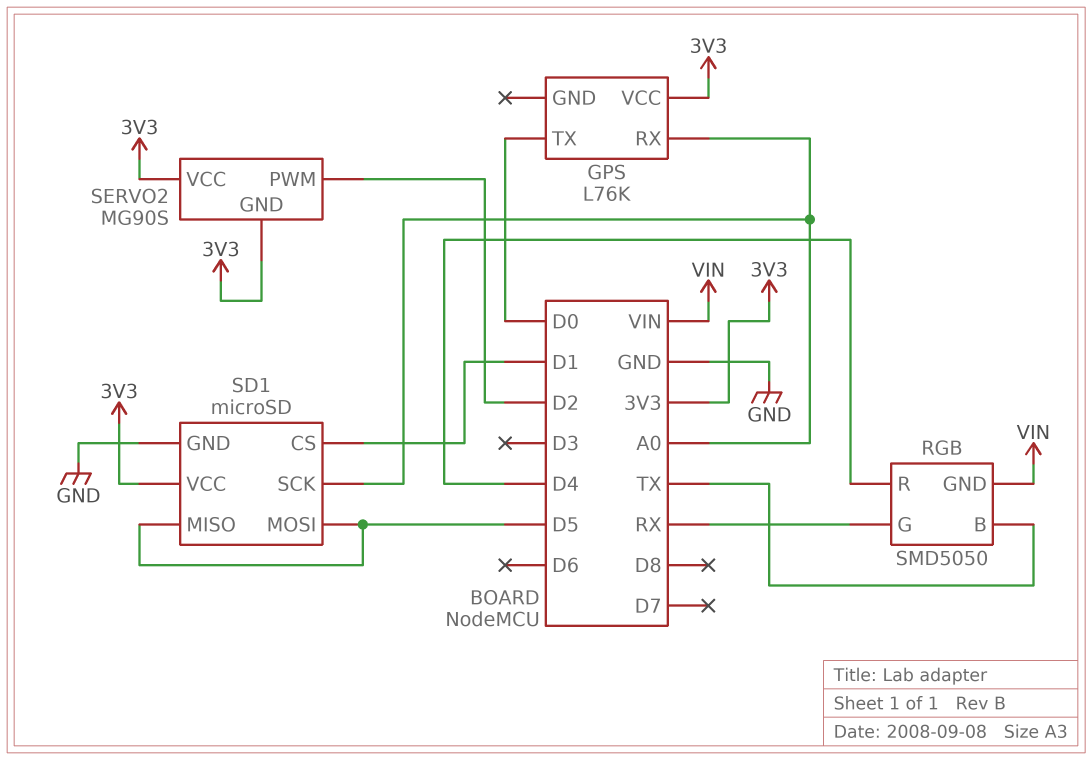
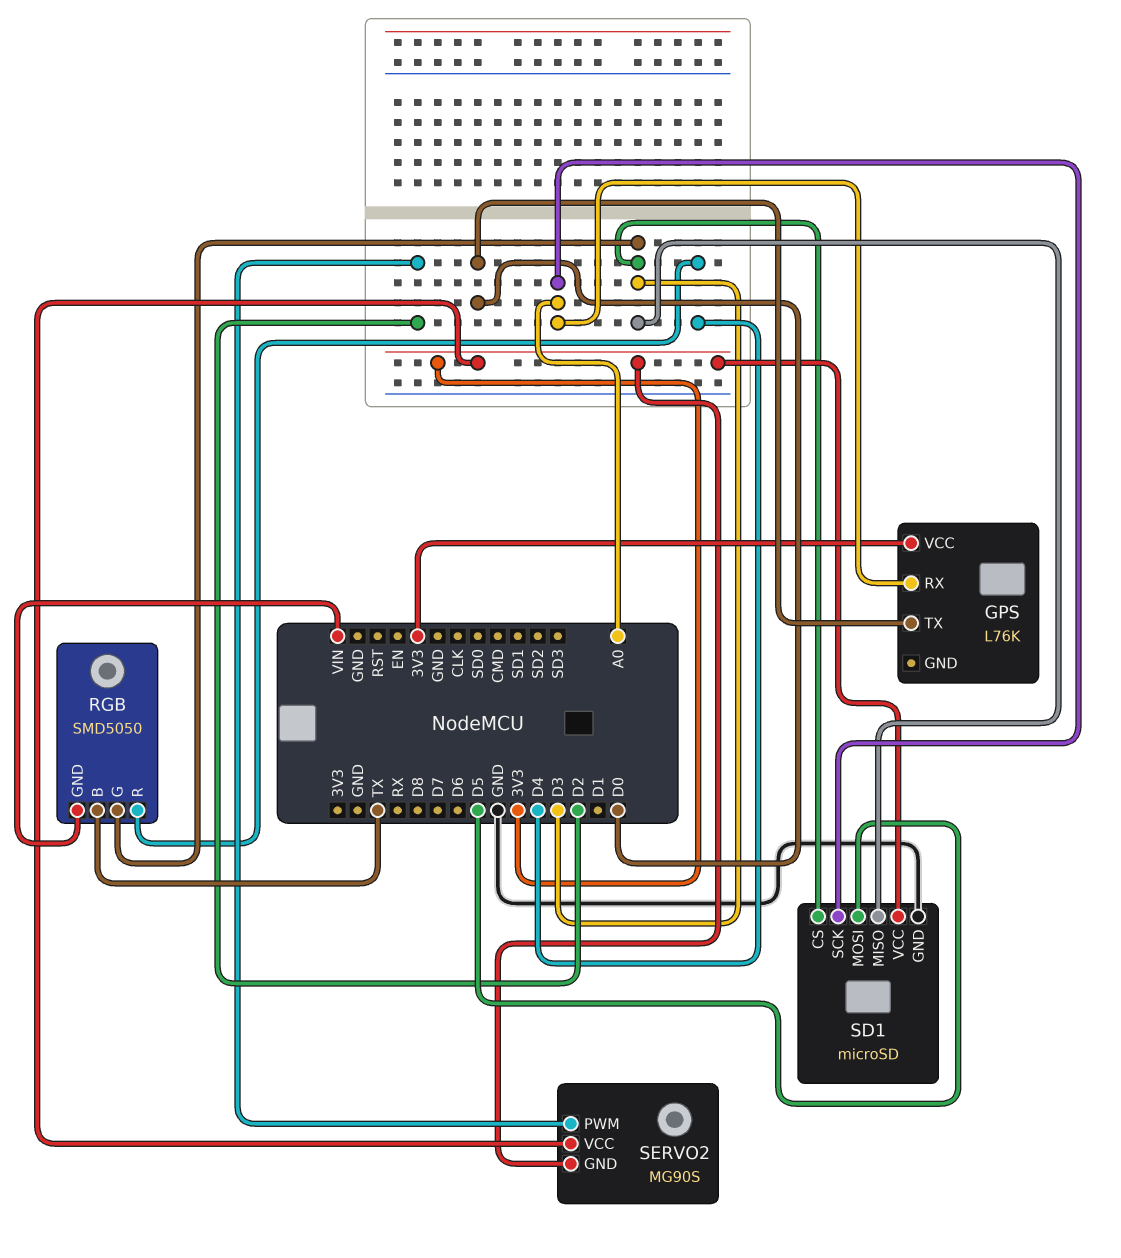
RGB pin G: RX -> D3
SD1 pin CS: D1 -> D3
SD1 pin MISO: D5 -> D3

